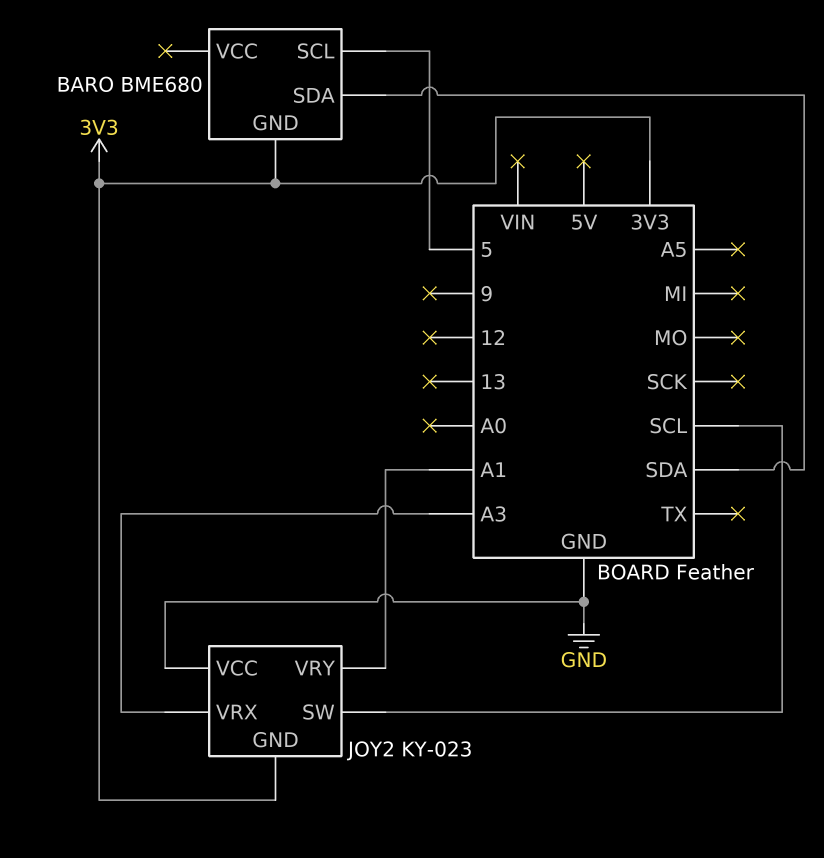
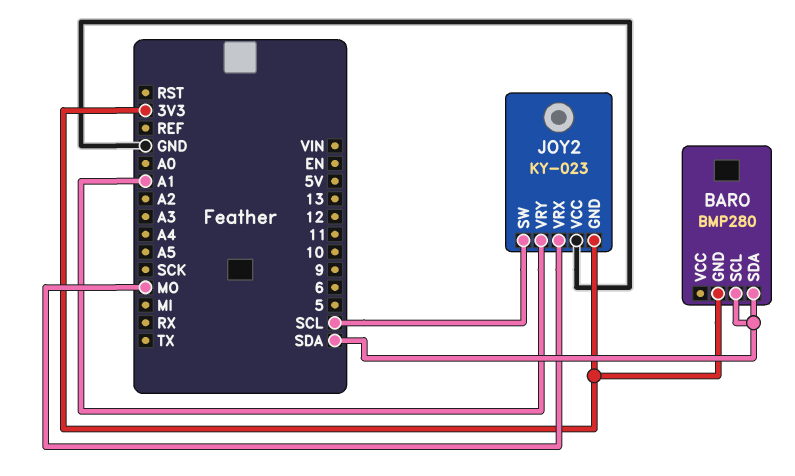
BARO: BME680 -> BMP280
BARO pin SCL: 5 -> SDA
JOY2 pin VRX: A3 -> MO

